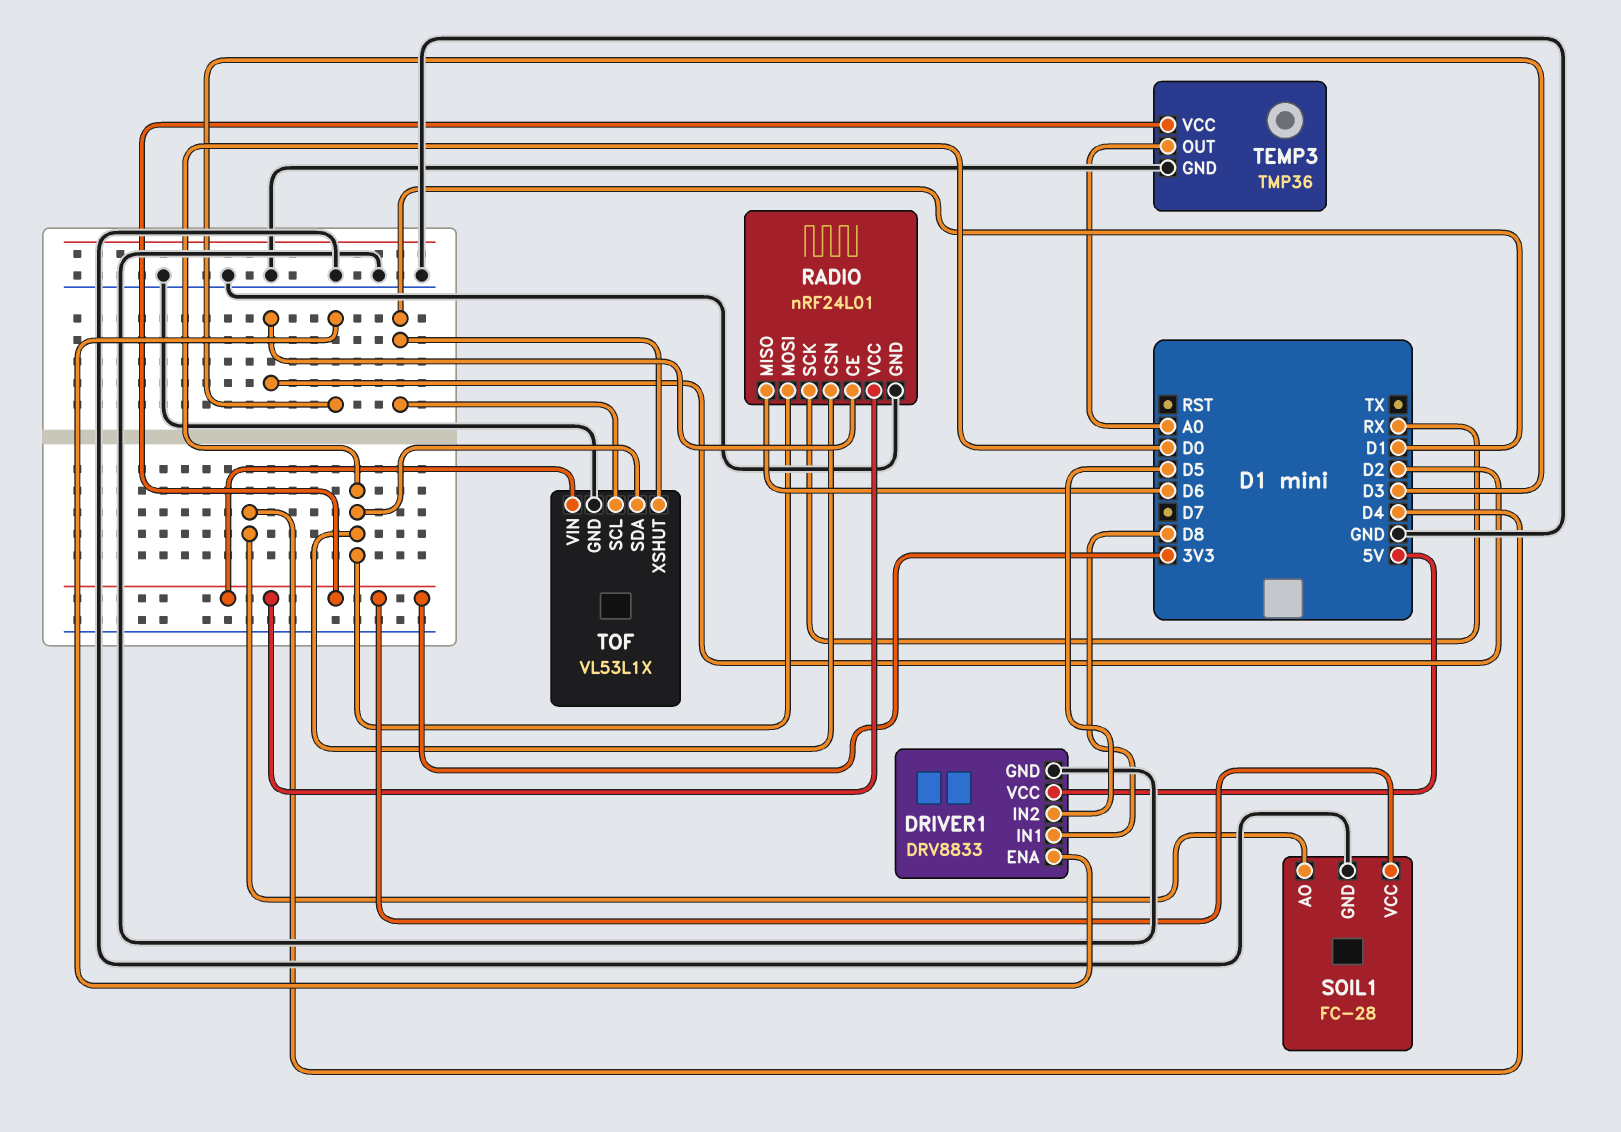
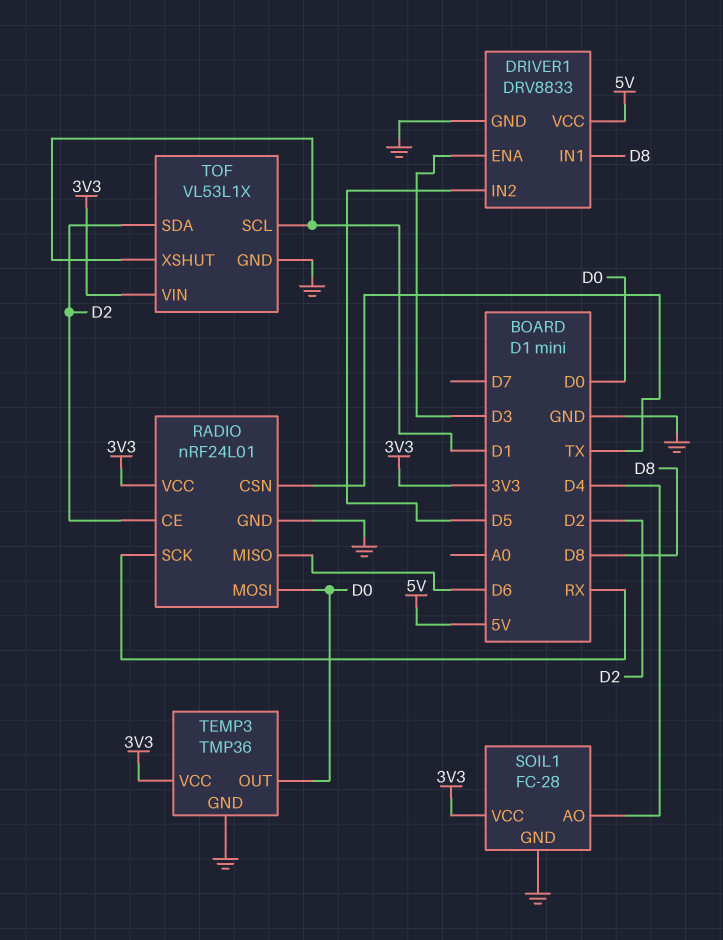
RADIO pin CSN: D0 -> TX
TEMP3 pin OUT: A0 -> D0
TOF pin SDA: D0 -> D2

